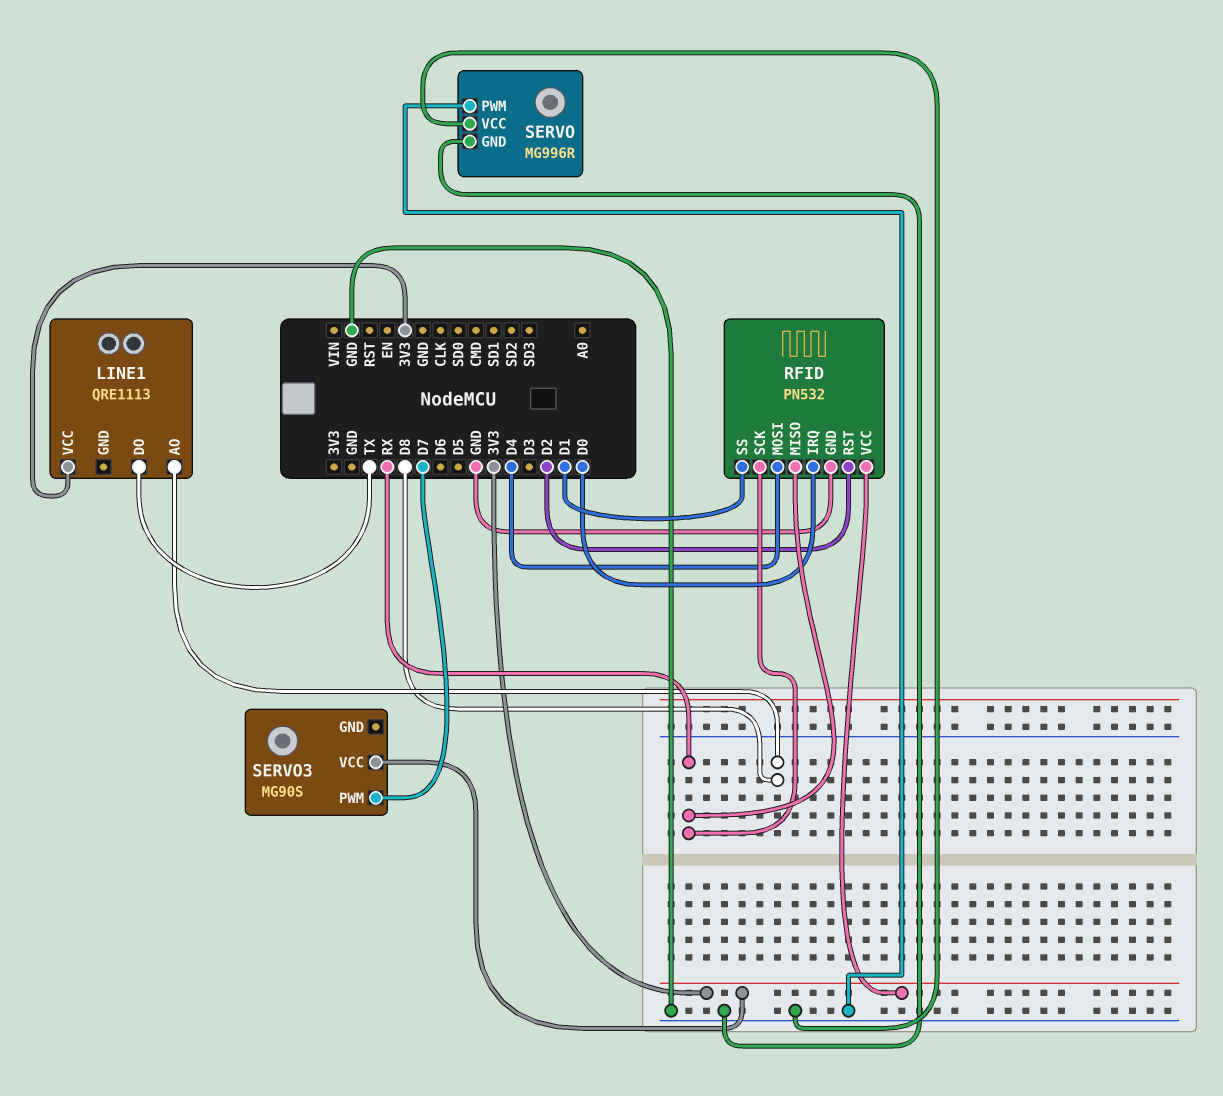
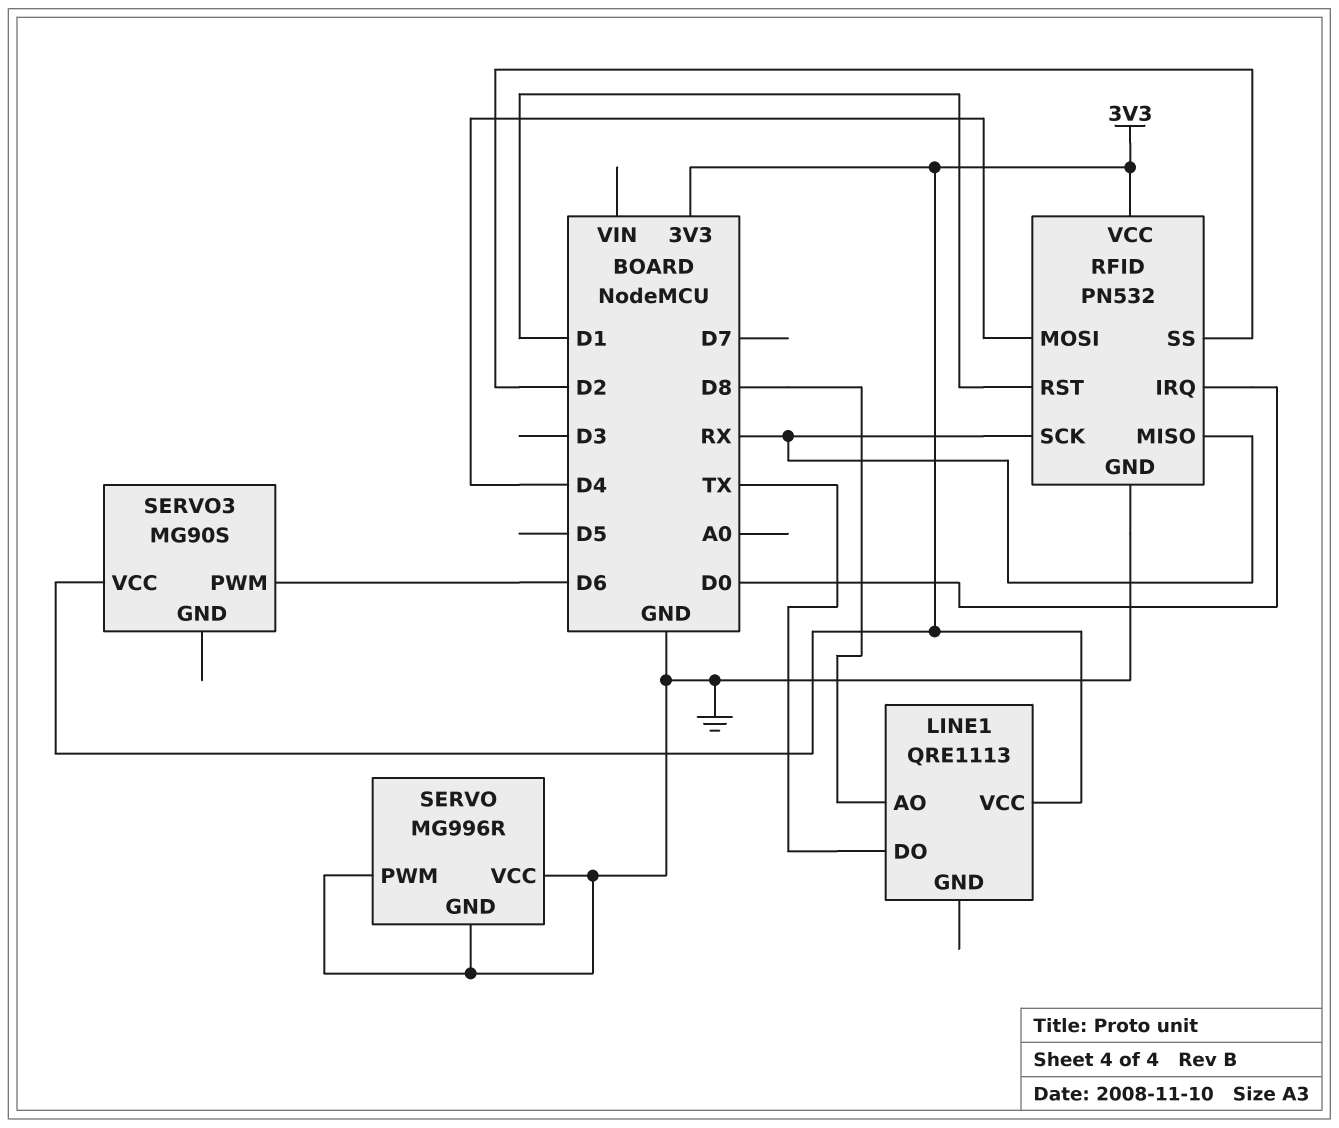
RFID pin RST: D2 -> D1
RFID pin SS: D1 -> D2
SERVO3 pin PWM: D7 -> D6

